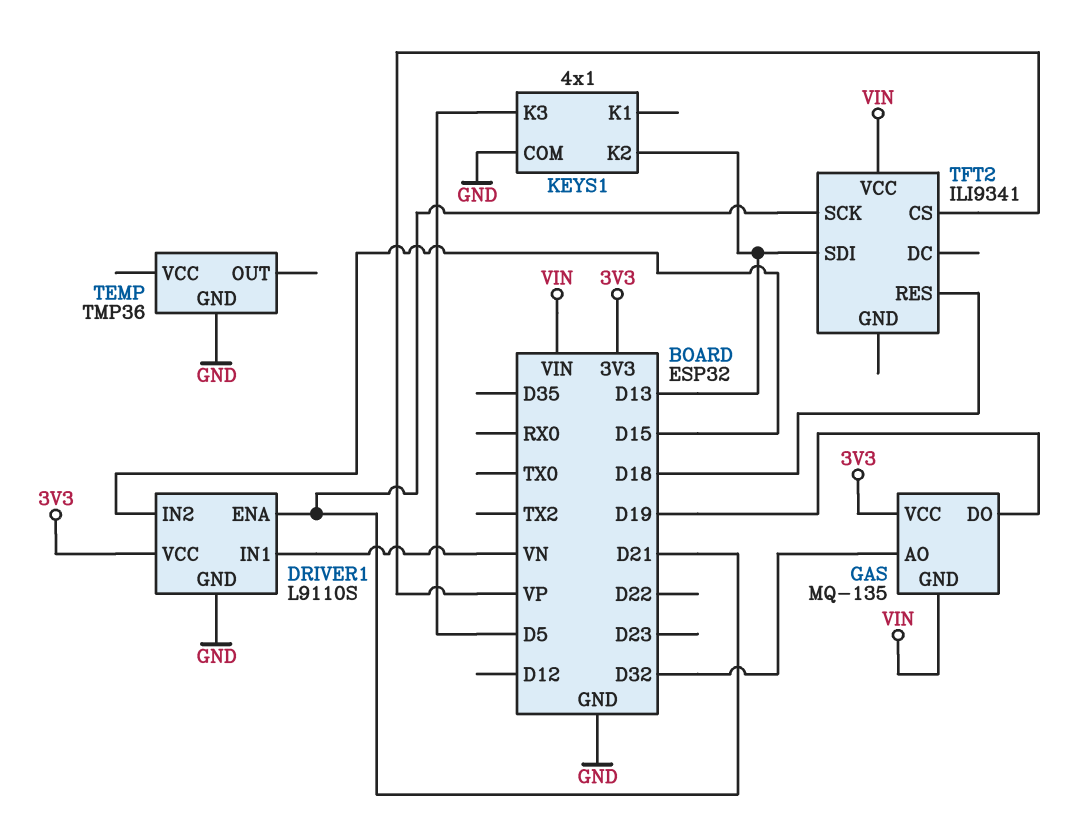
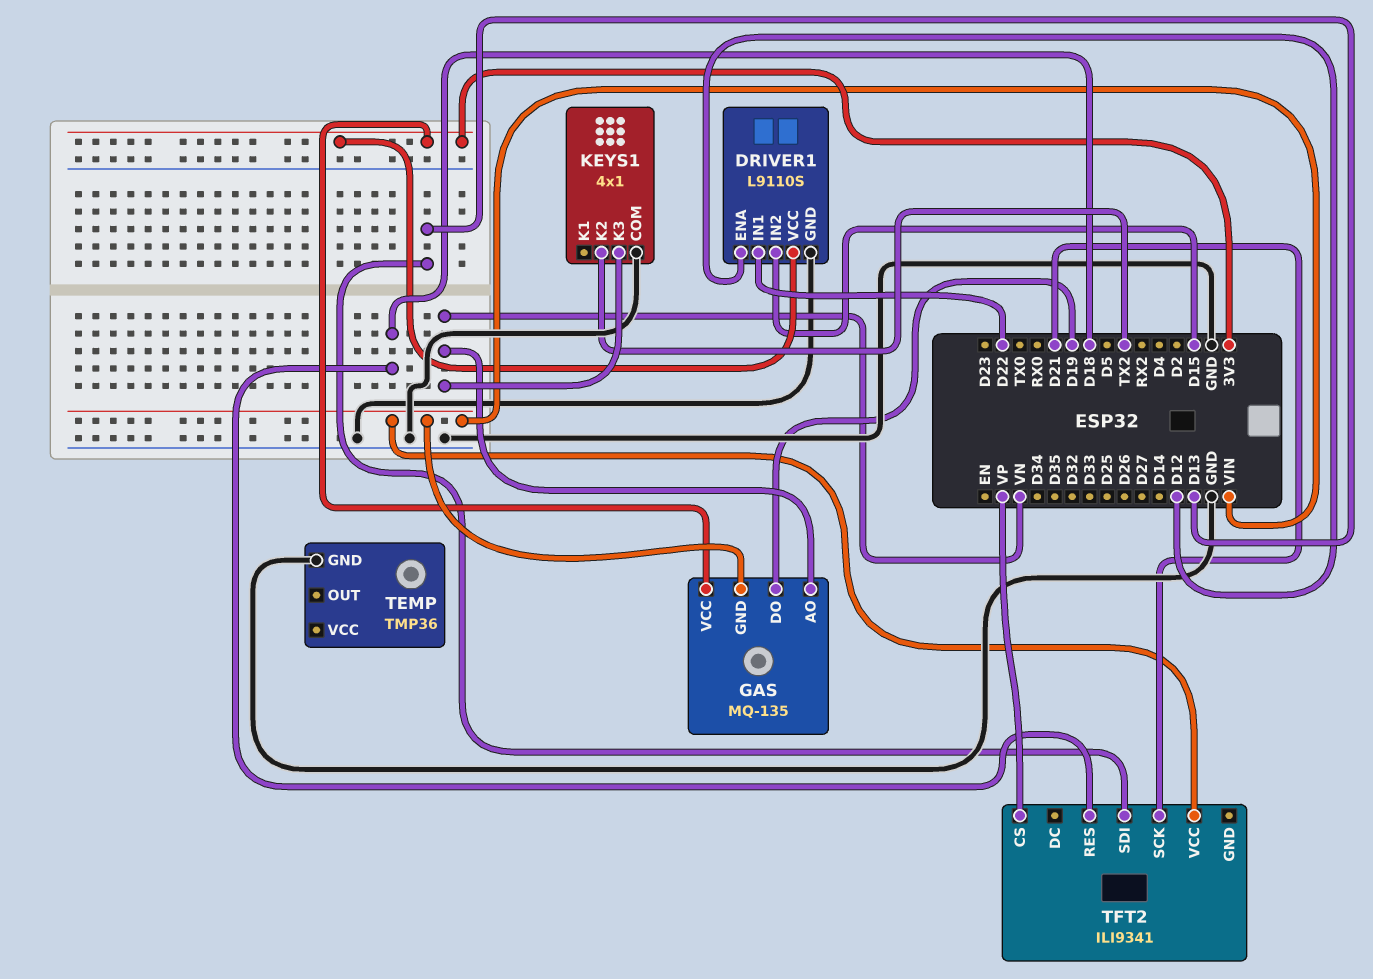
DRIVER1 pin ENA: D21 -> D12
DRIVER1 pin IN1: VN -> D22
GAS pin AO: D32 -> VN
KEYS1 pin K2: D13 -> TX2
KEYS1 pin K3: D5 -> VN

